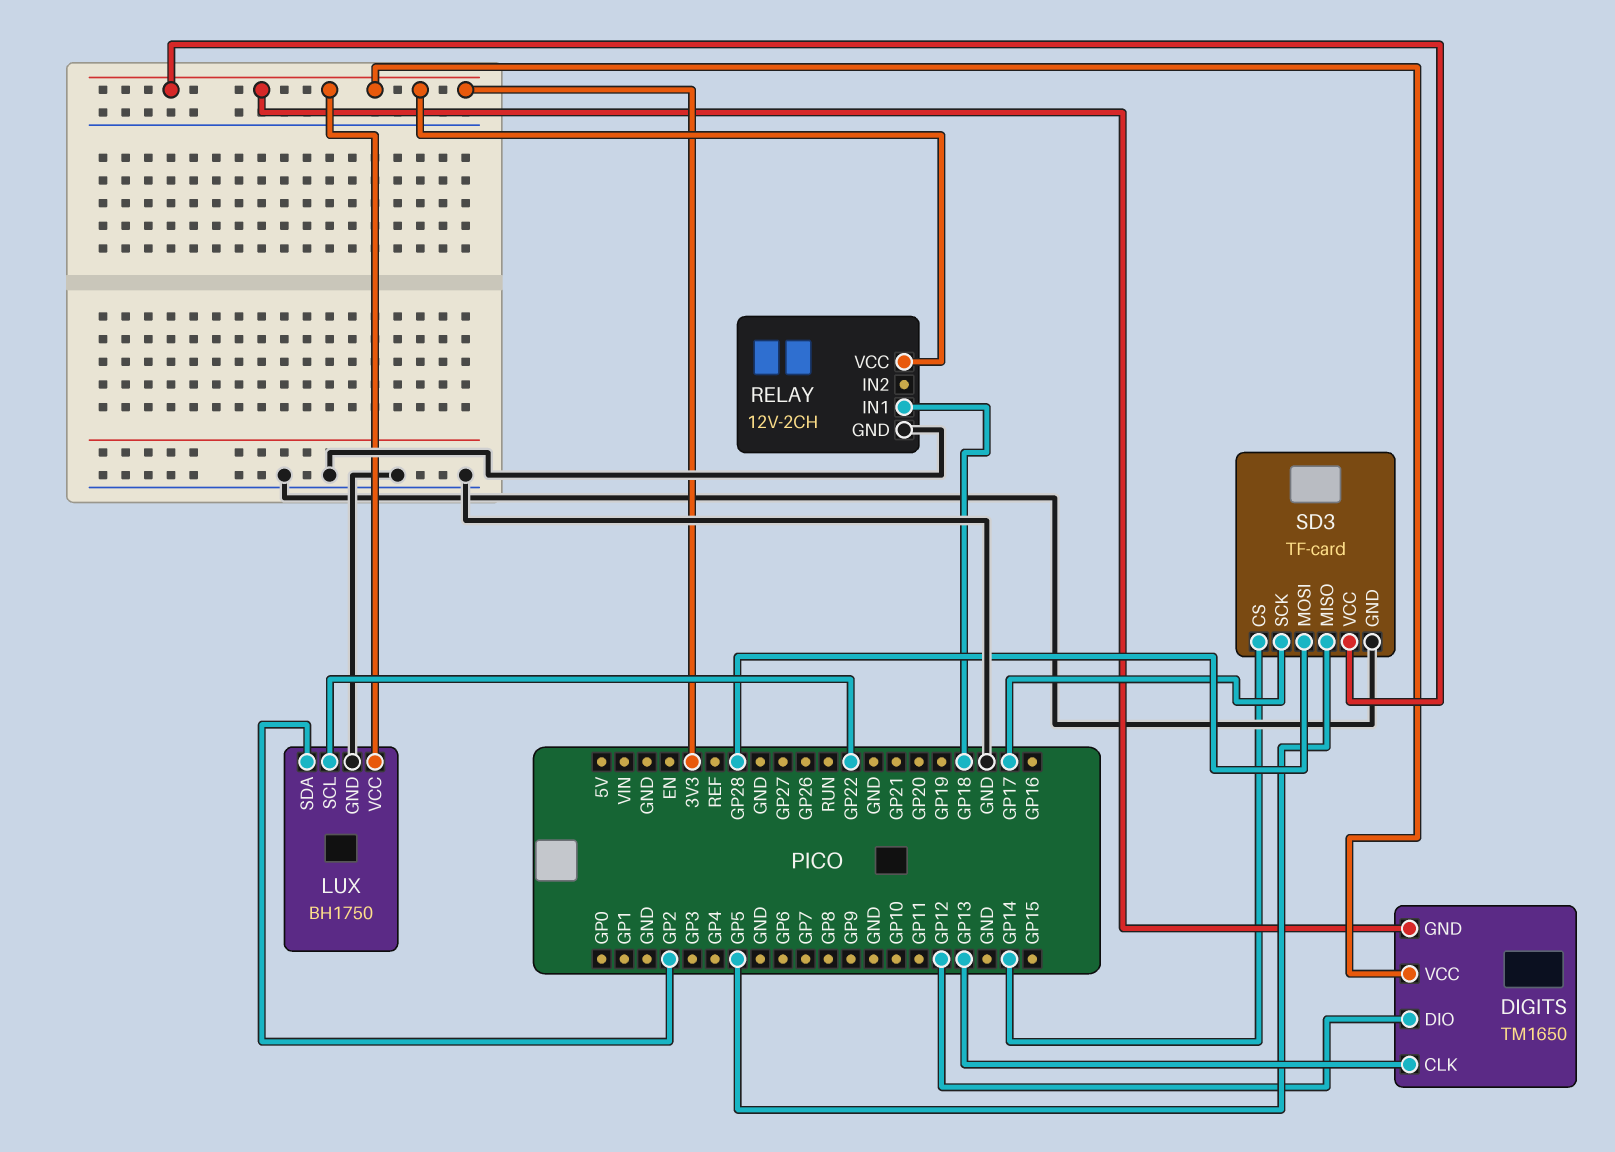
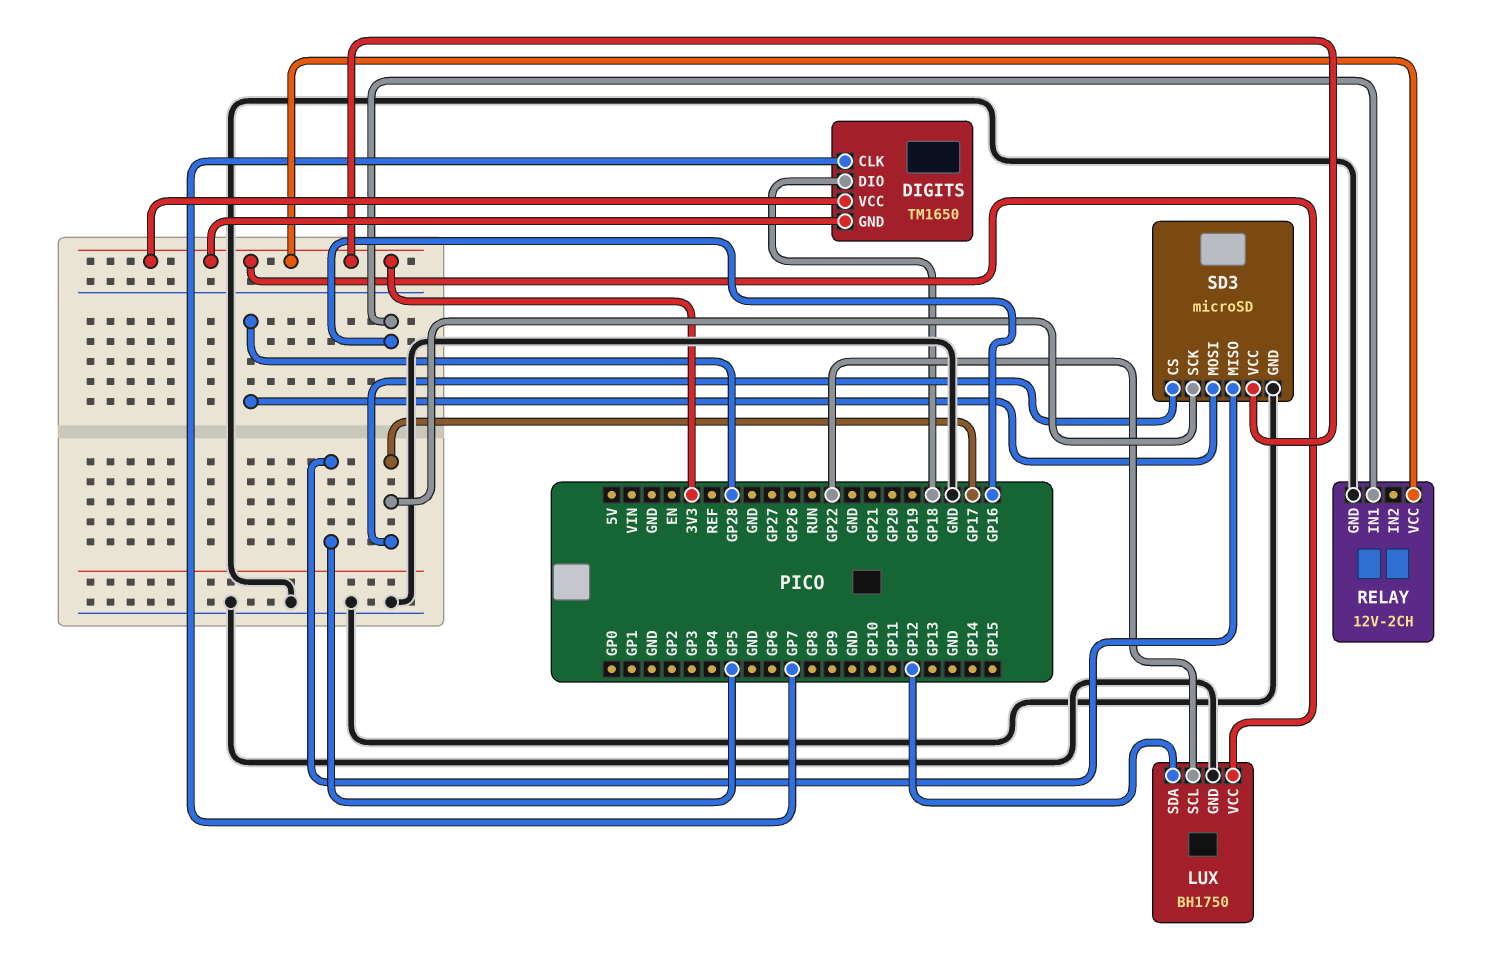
DIGITS pin CLK: GP13 -> GP7
DIGITS pin DIO: GP12 -> GP18
LUX pin SDA: GP2 -> GP12
RELAY pin IN1: GP18 -> GP16
SD3: TF-card -> microSD
SD3 pin CS: GP14 -> GP17

